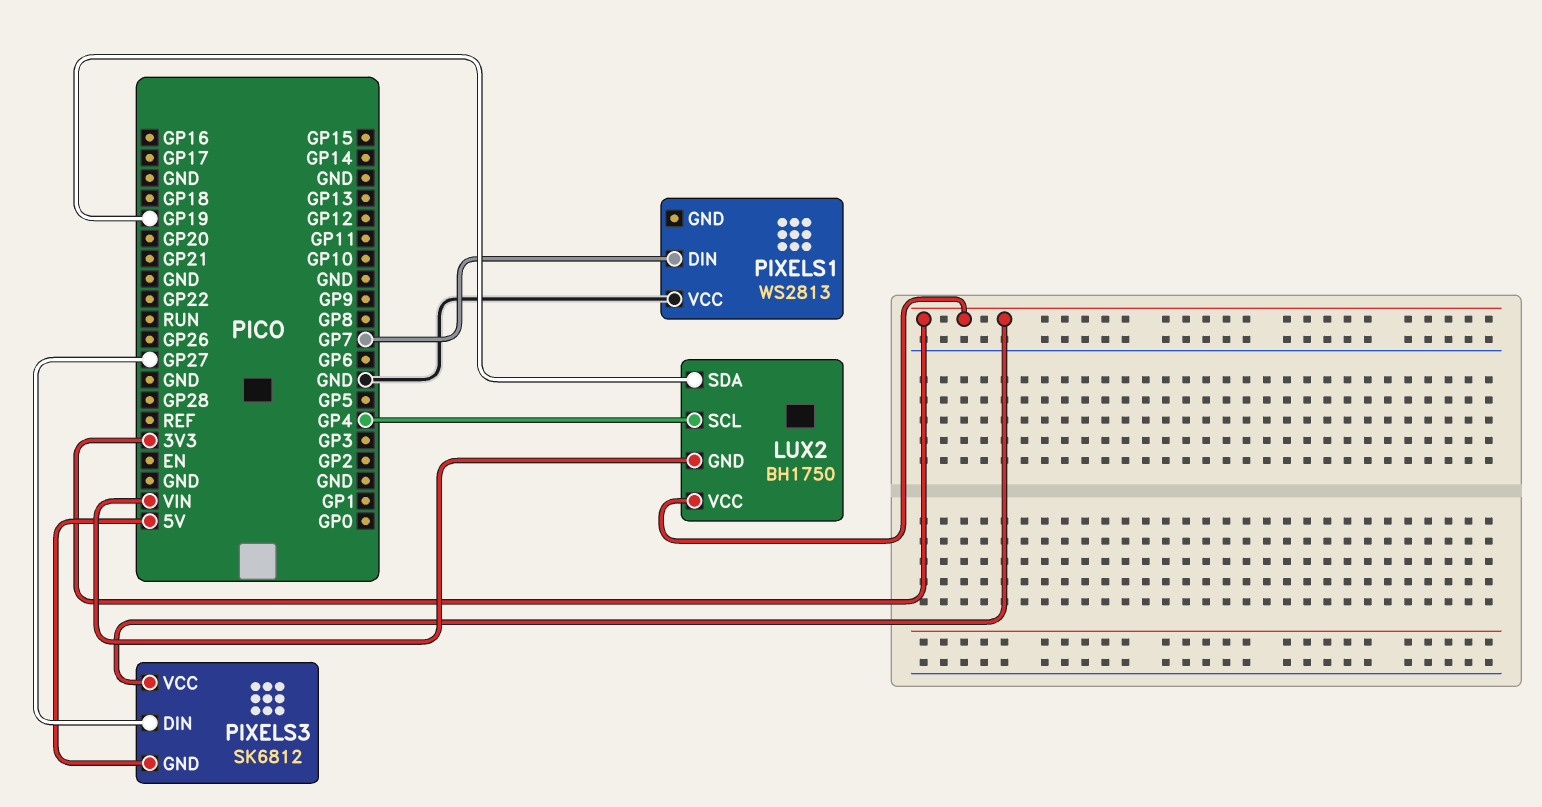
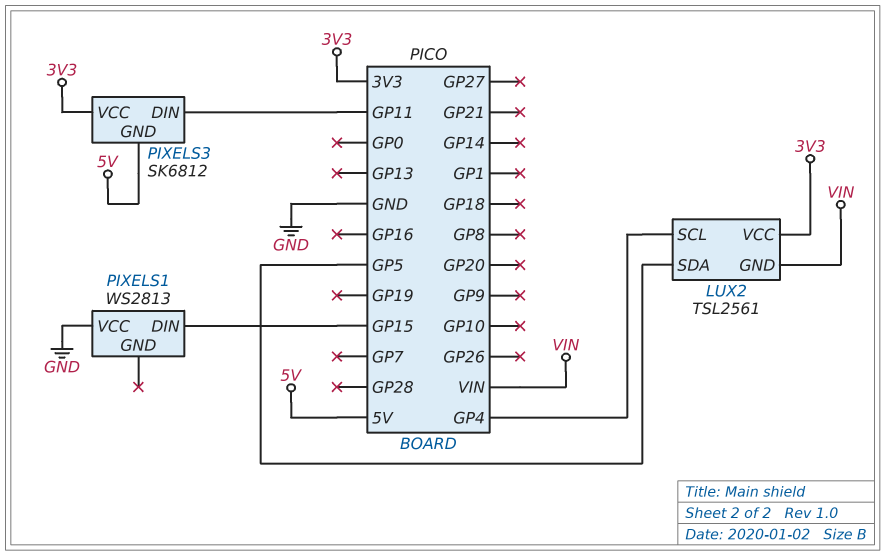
LUX2: BH1750 -> TSL2561
LUX2 pin SDA: GP19 -> GP5
PIXELS1 pin DIN: GP7 -> GP15
PIXELS3 pin DIN: GP27 -> GP11

